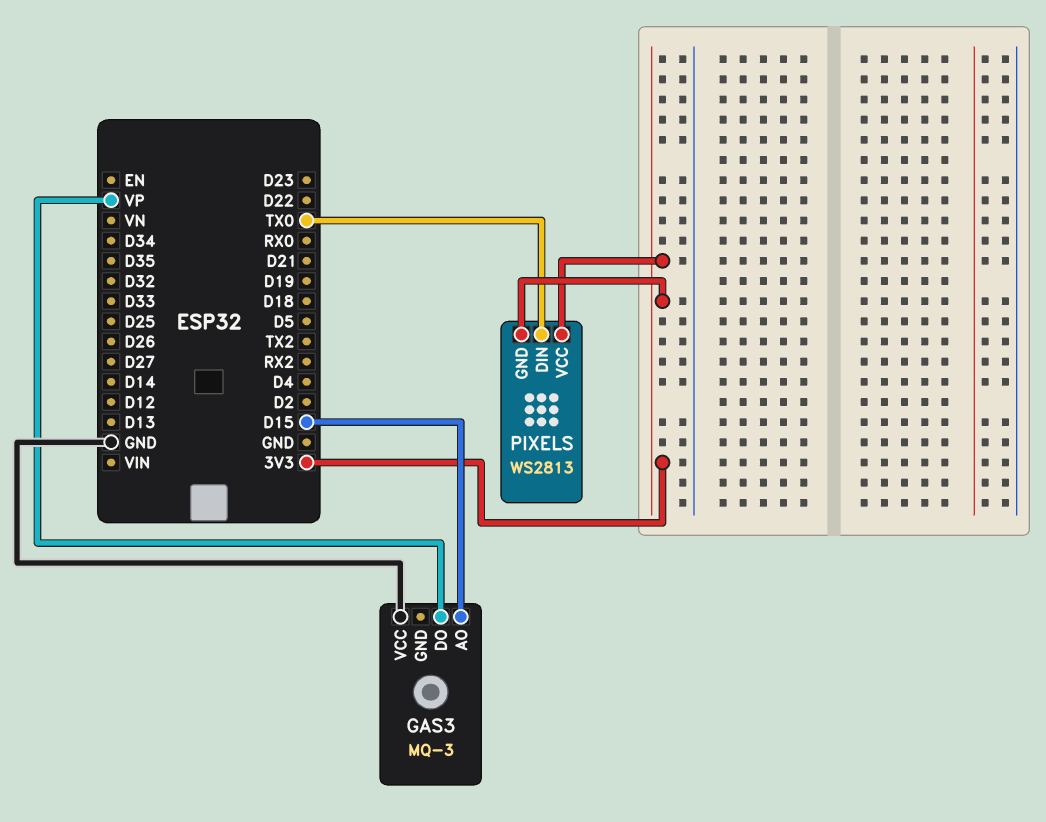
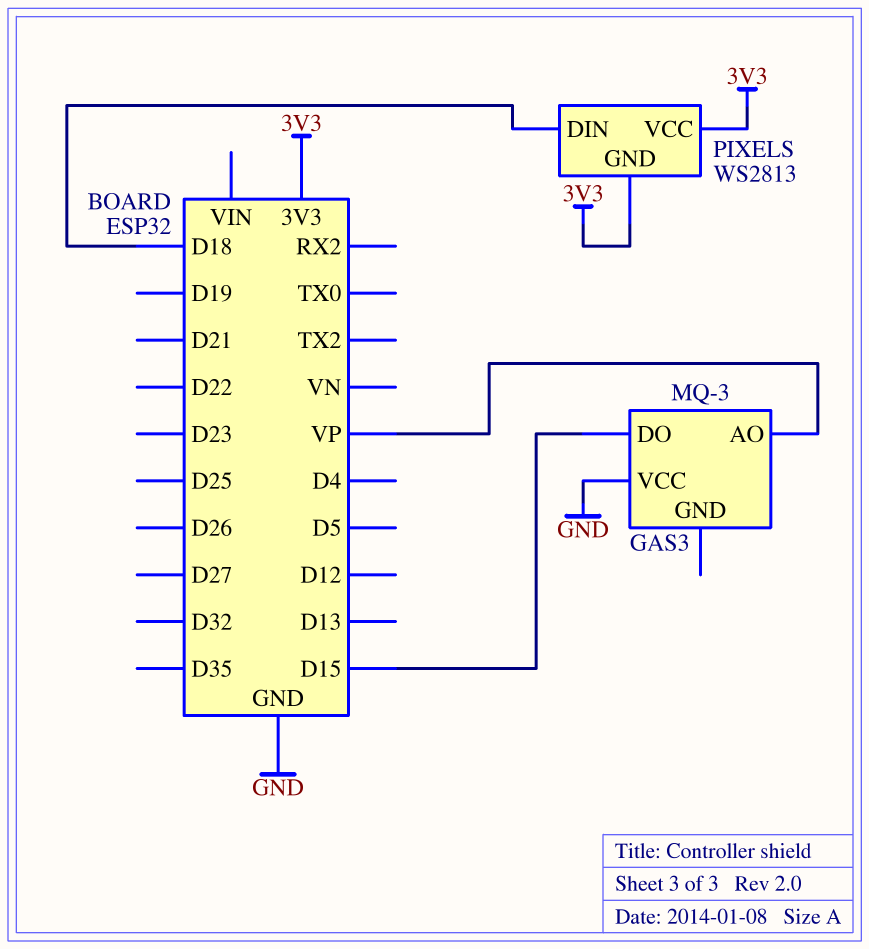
GAS3 pin AO: D15 -> VP
GAS3 pin DO: VP -> D15
PIXELS pin DIN: TX0 -> D18

